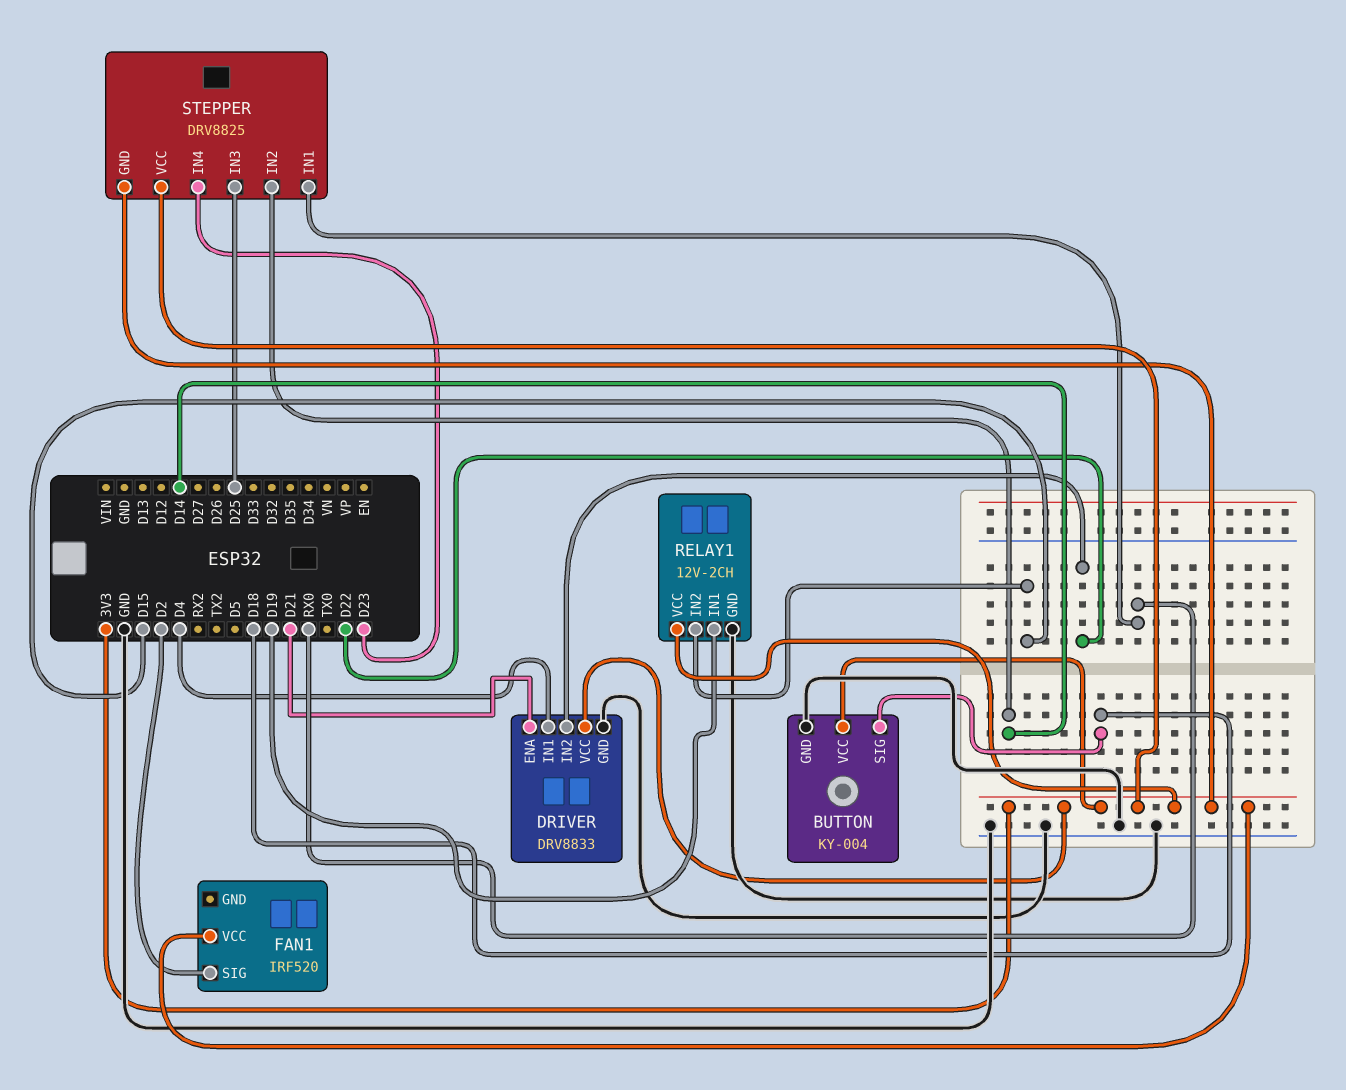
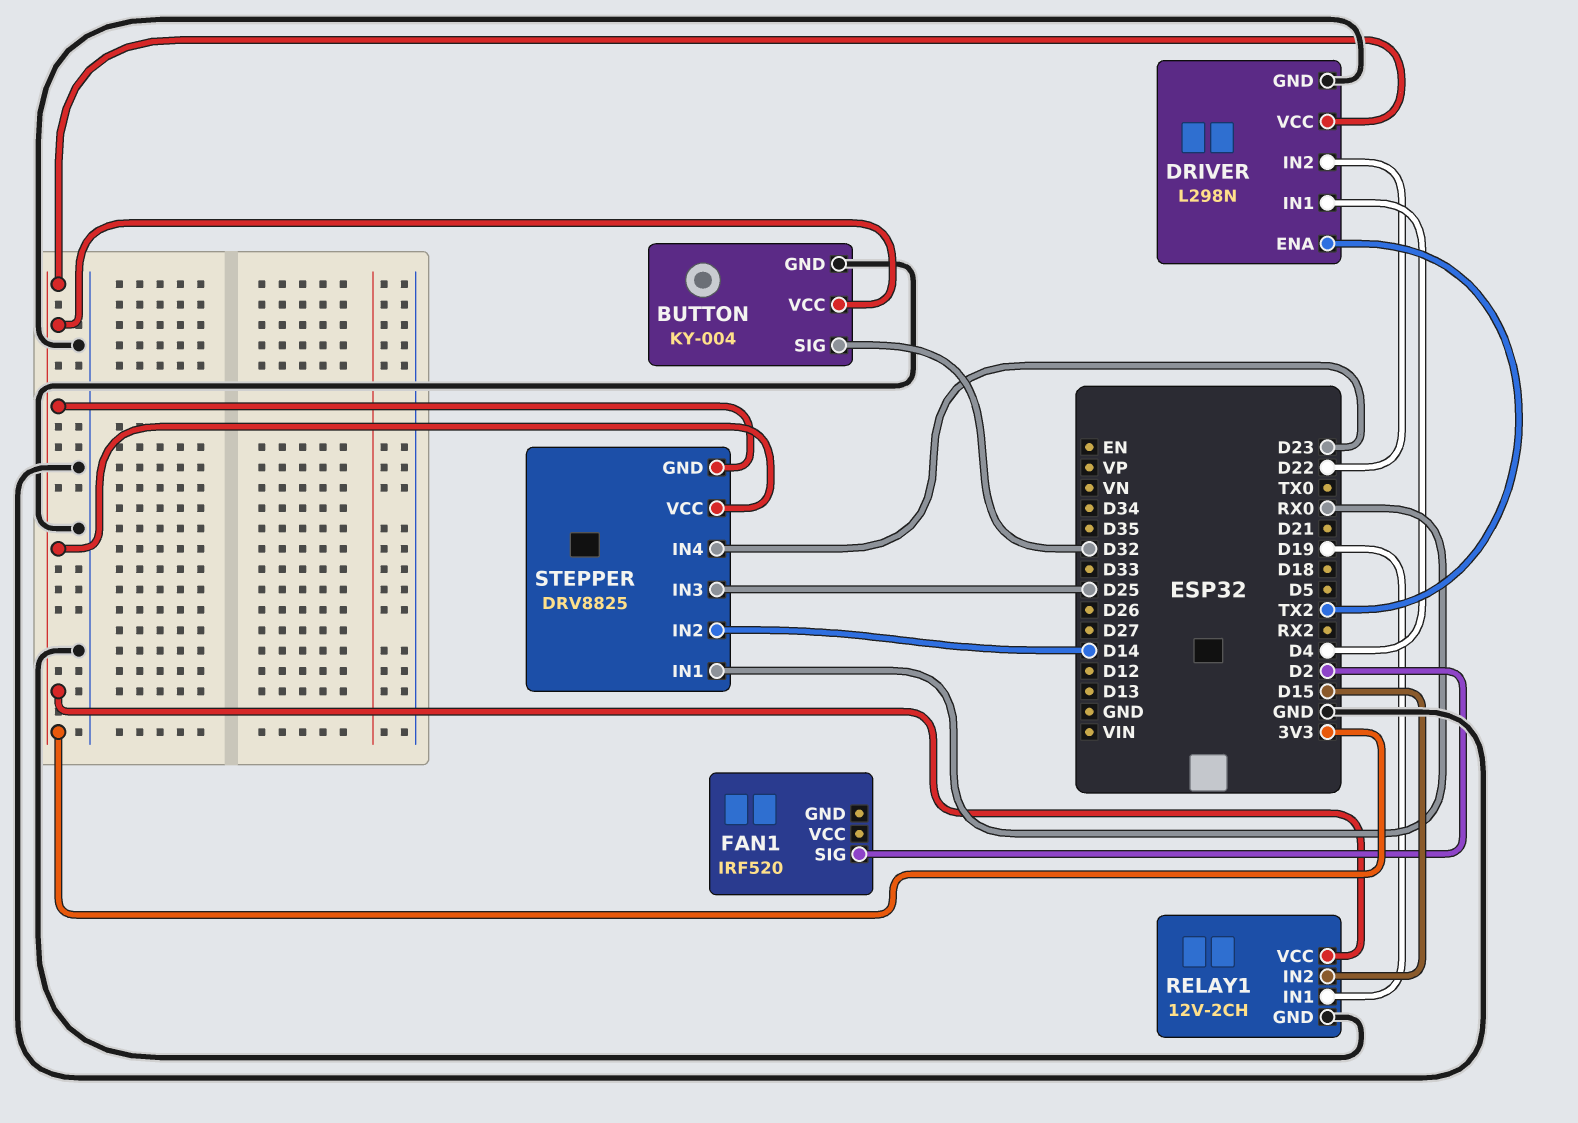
BUTTON pin SIG: D18 -> D32
DRIVER: DRV8833 -> L298N
DRIVER pin ENA: D21 -> TX2
FAN1 pin VCC: 3V3 -> none

